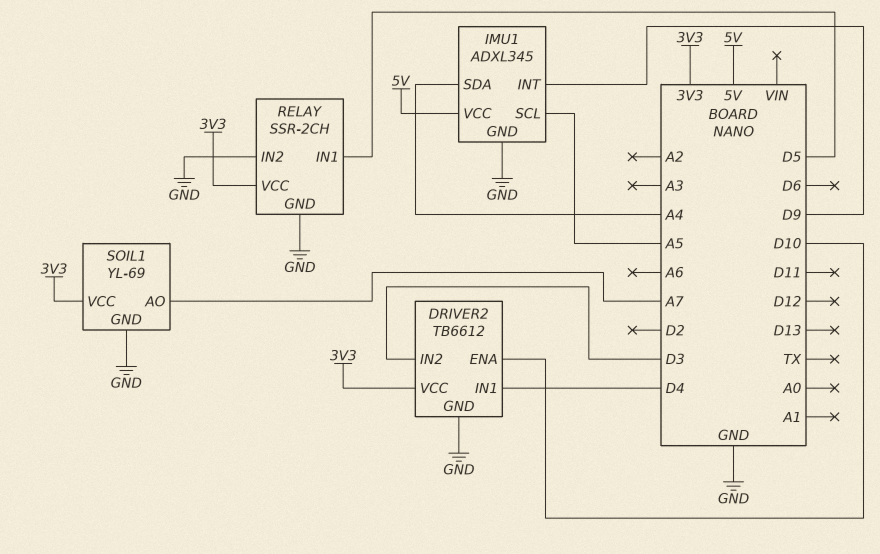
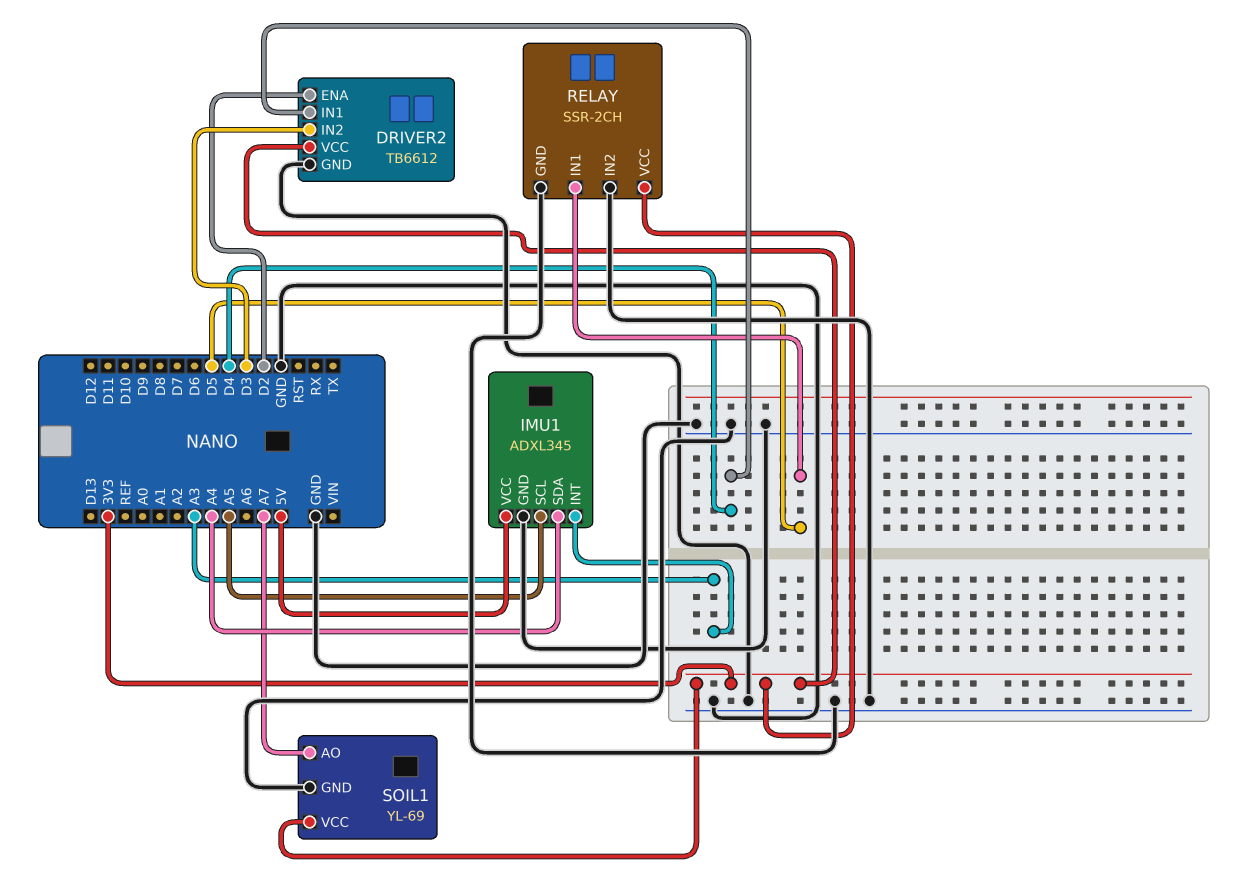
DRIVER2 pin ENA: D10 -> D2
IMU1 pin INT: D9 -> A3

